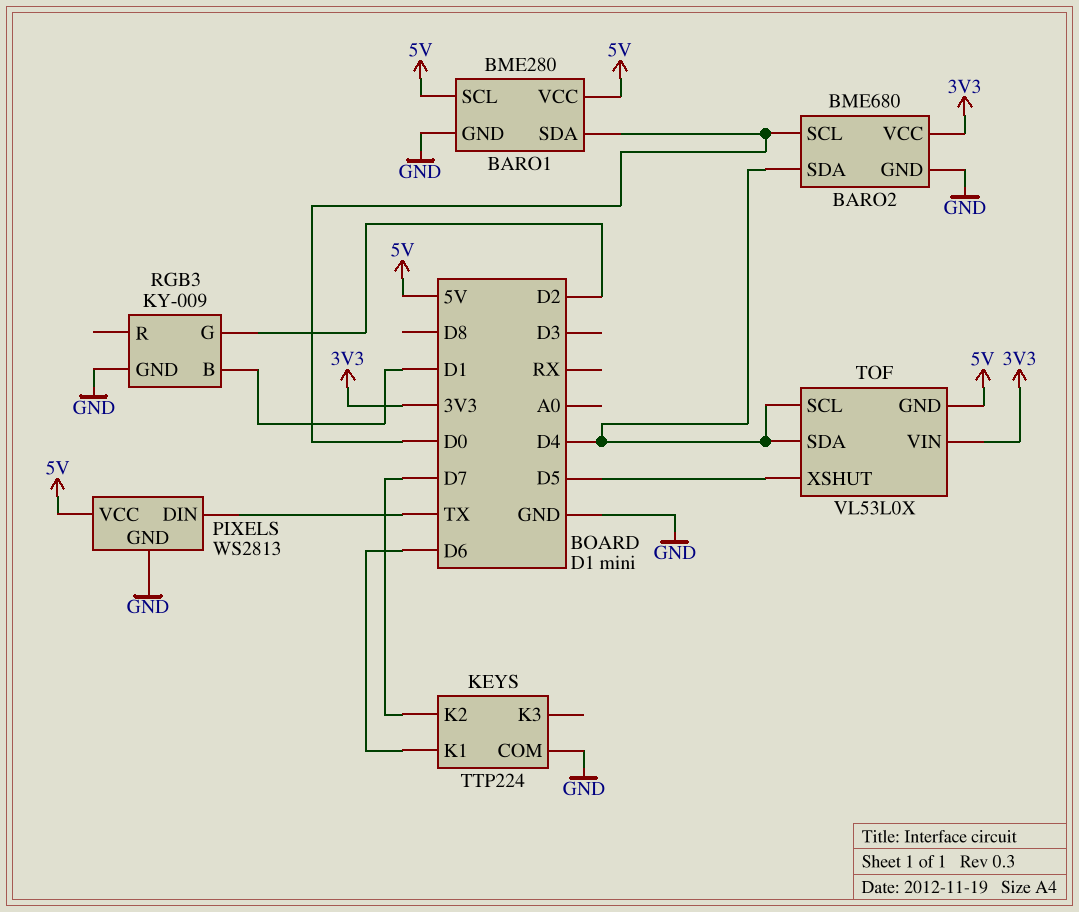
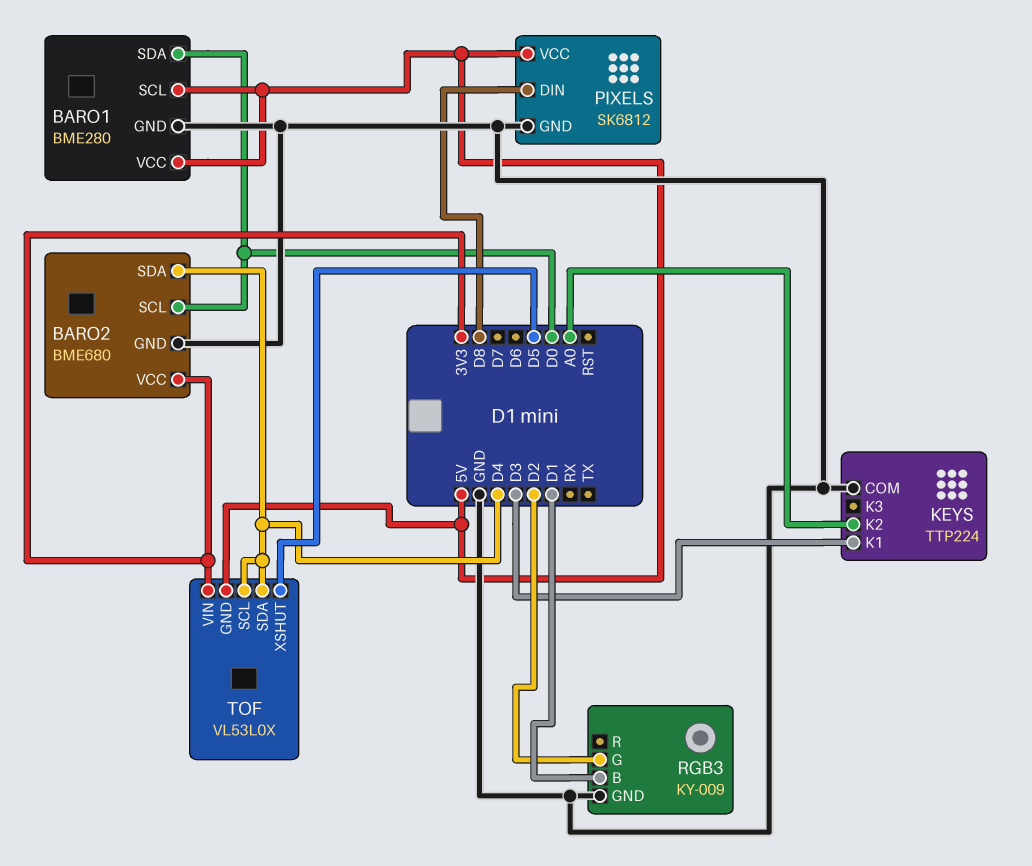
KEYS pin K1: D6 -> D3
KEYS pin K2: D7 -> A0
PIXELS: WS2813 -> SK6812
PIXELS pin DIN: TX -> D8

